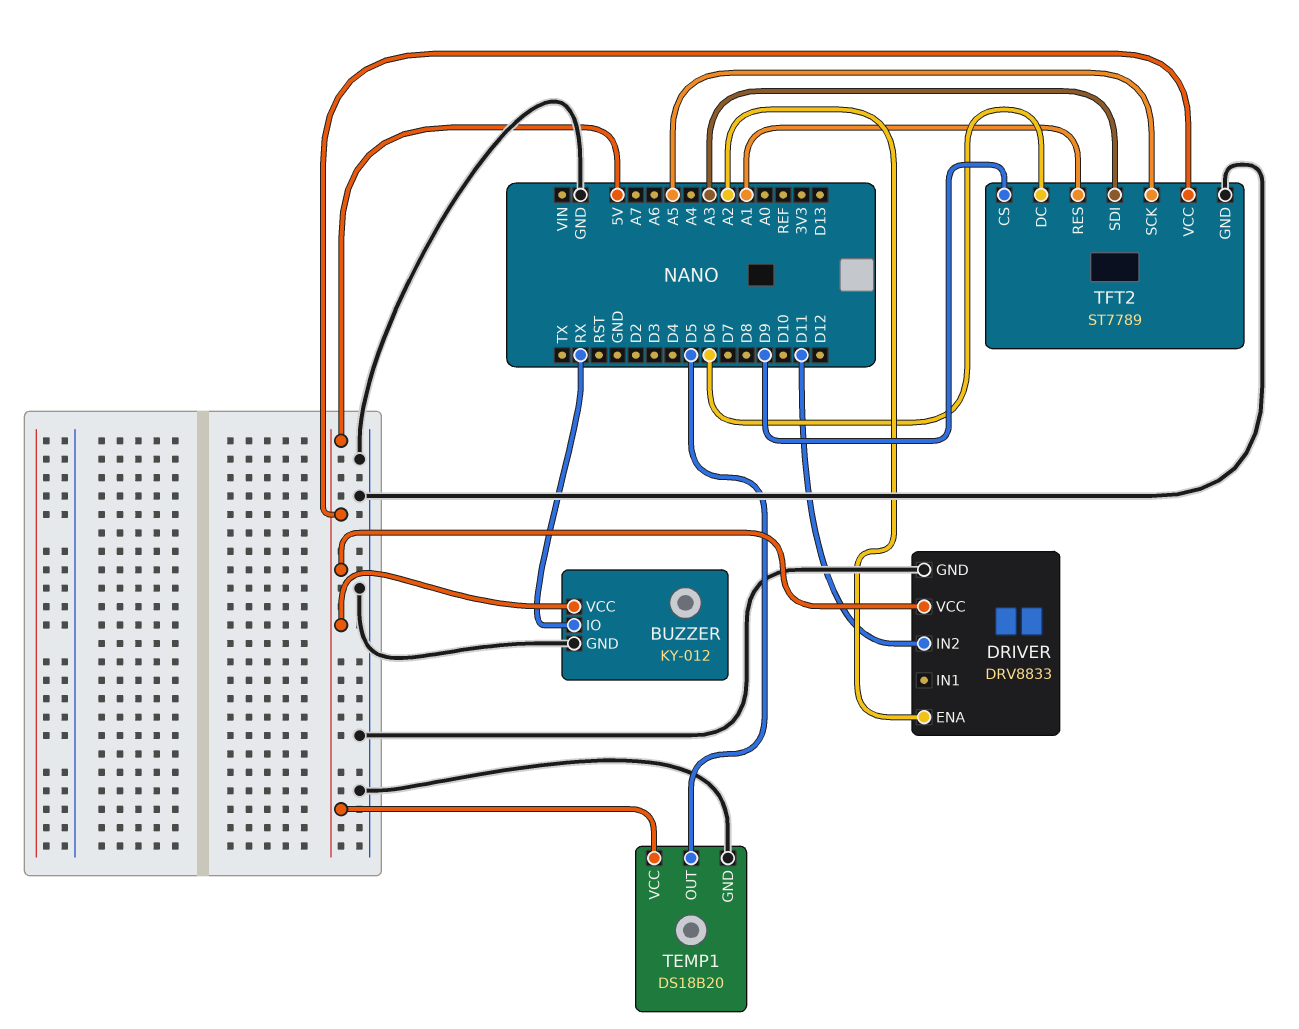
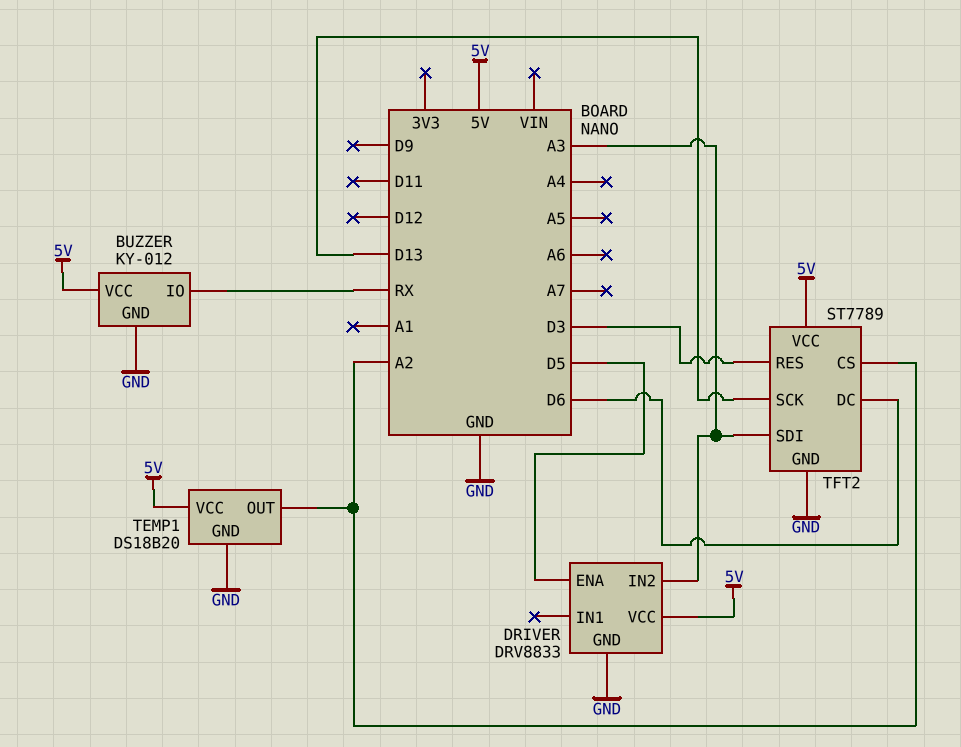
DRIVER pin ENA: A2 -> D5
DRIVER pin IN2: D11 -> A3
TEMP1 pin OUT: D5 -> A2
TFT2 pin CS: D9 -> A2
TFT2 pin RES: A1 -> D3
TFT2 pin SCK: A5 -> D13

